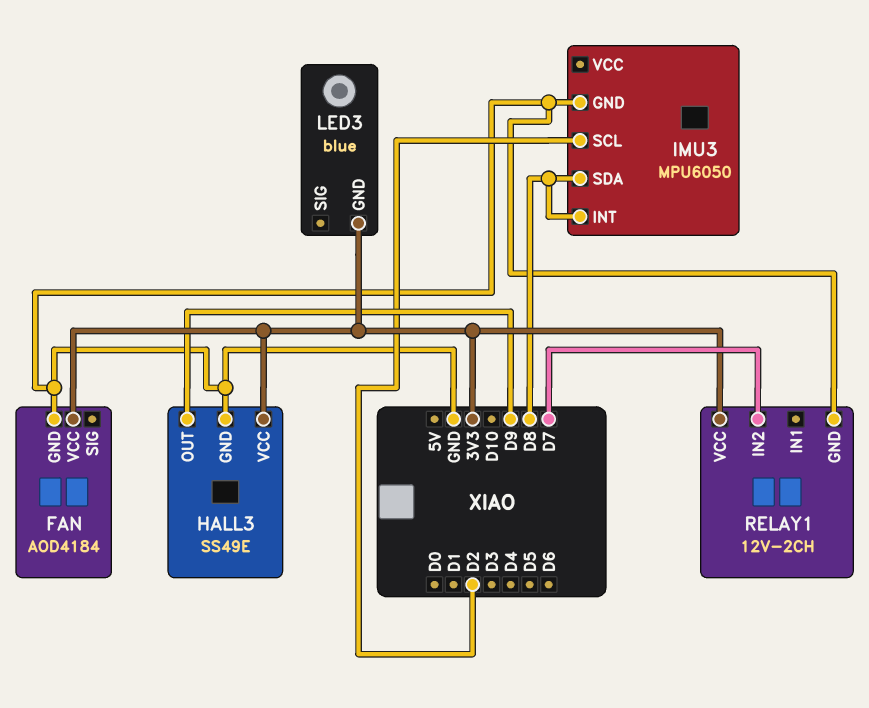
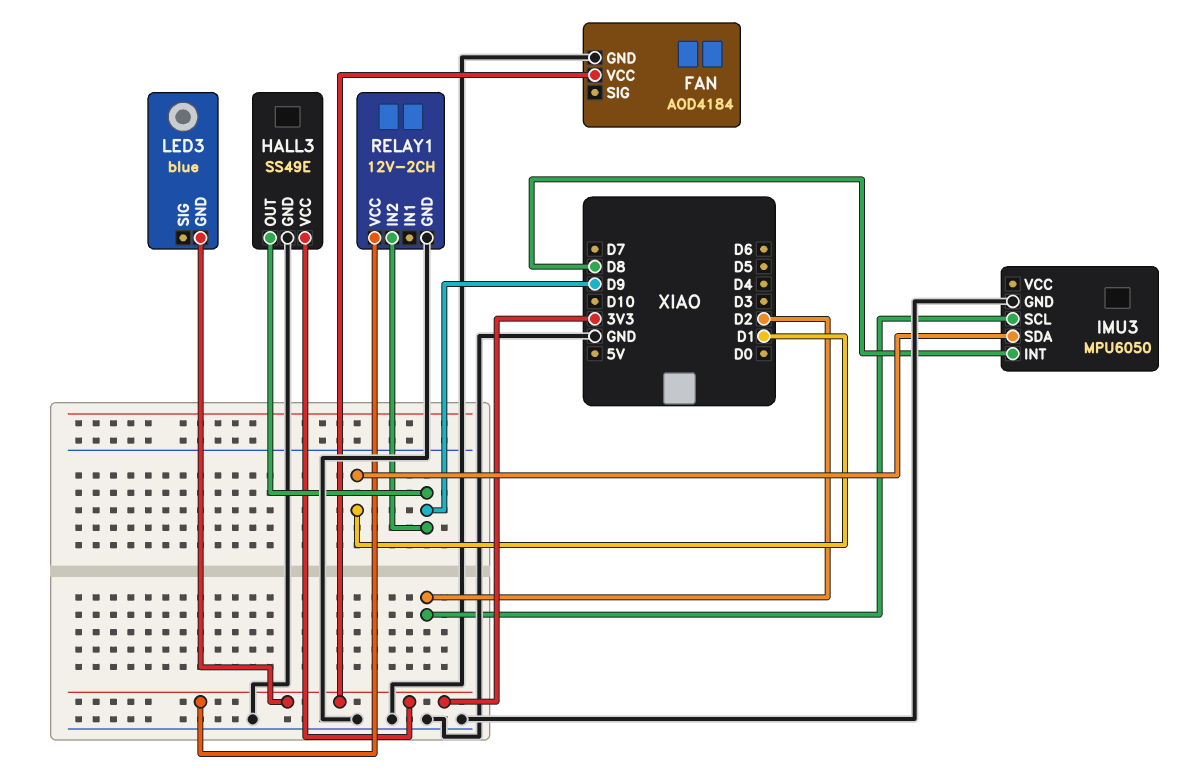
IMU3 pin SDA: D8 -> D1
RELAY1 pin IN2: D7 -> D9

